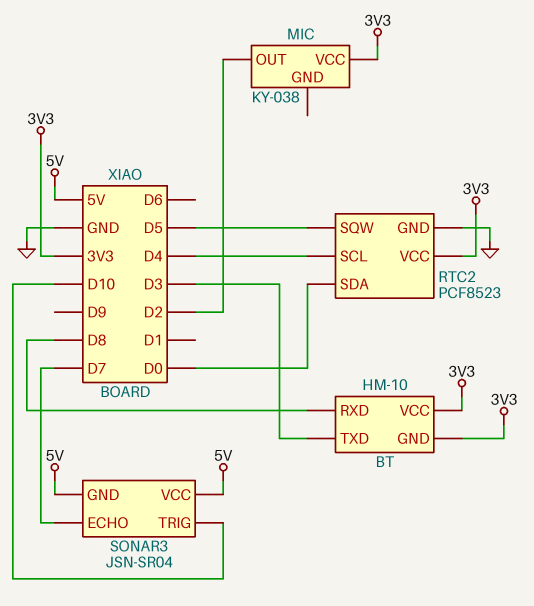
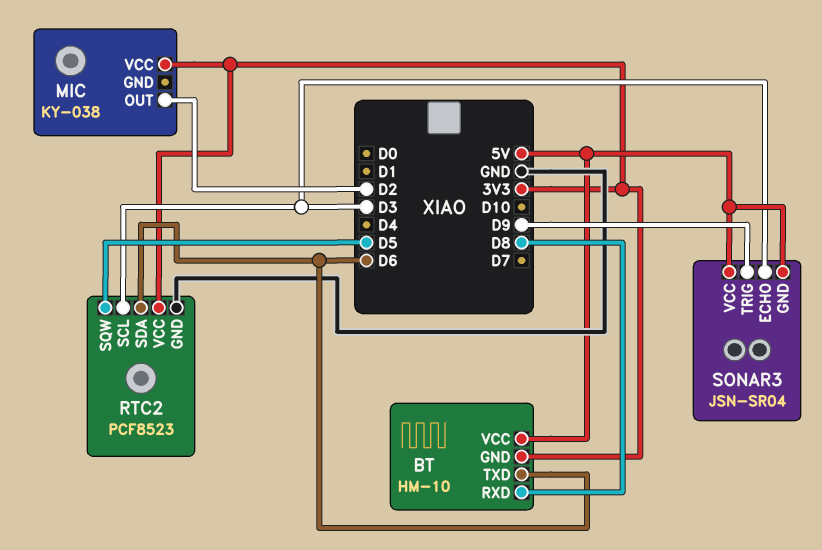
BT pin TXD: D3 -> D6
BT pin VCC: 3V3 -> 5V
RTC2 pin SCL: D4 -> D3
RTC2 pin SDA: D0 -> D6
SONAR3 pin ECHO: D7 -> D3
SONAR3 pin TRIG: D10 -> D9

